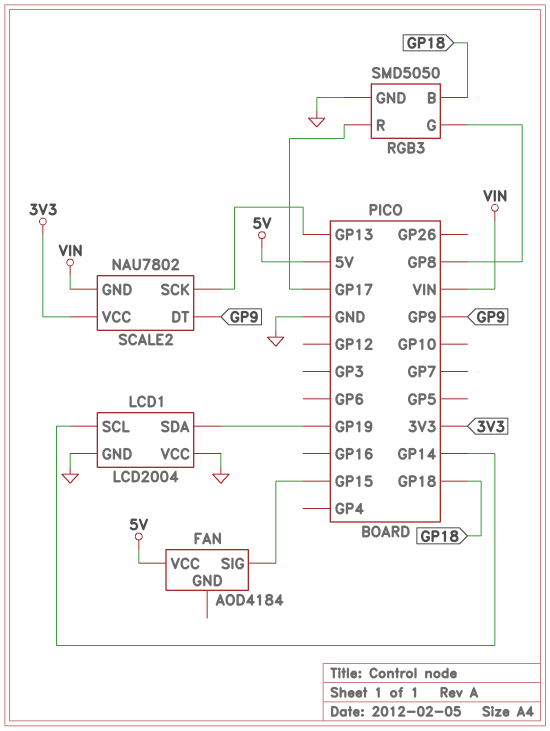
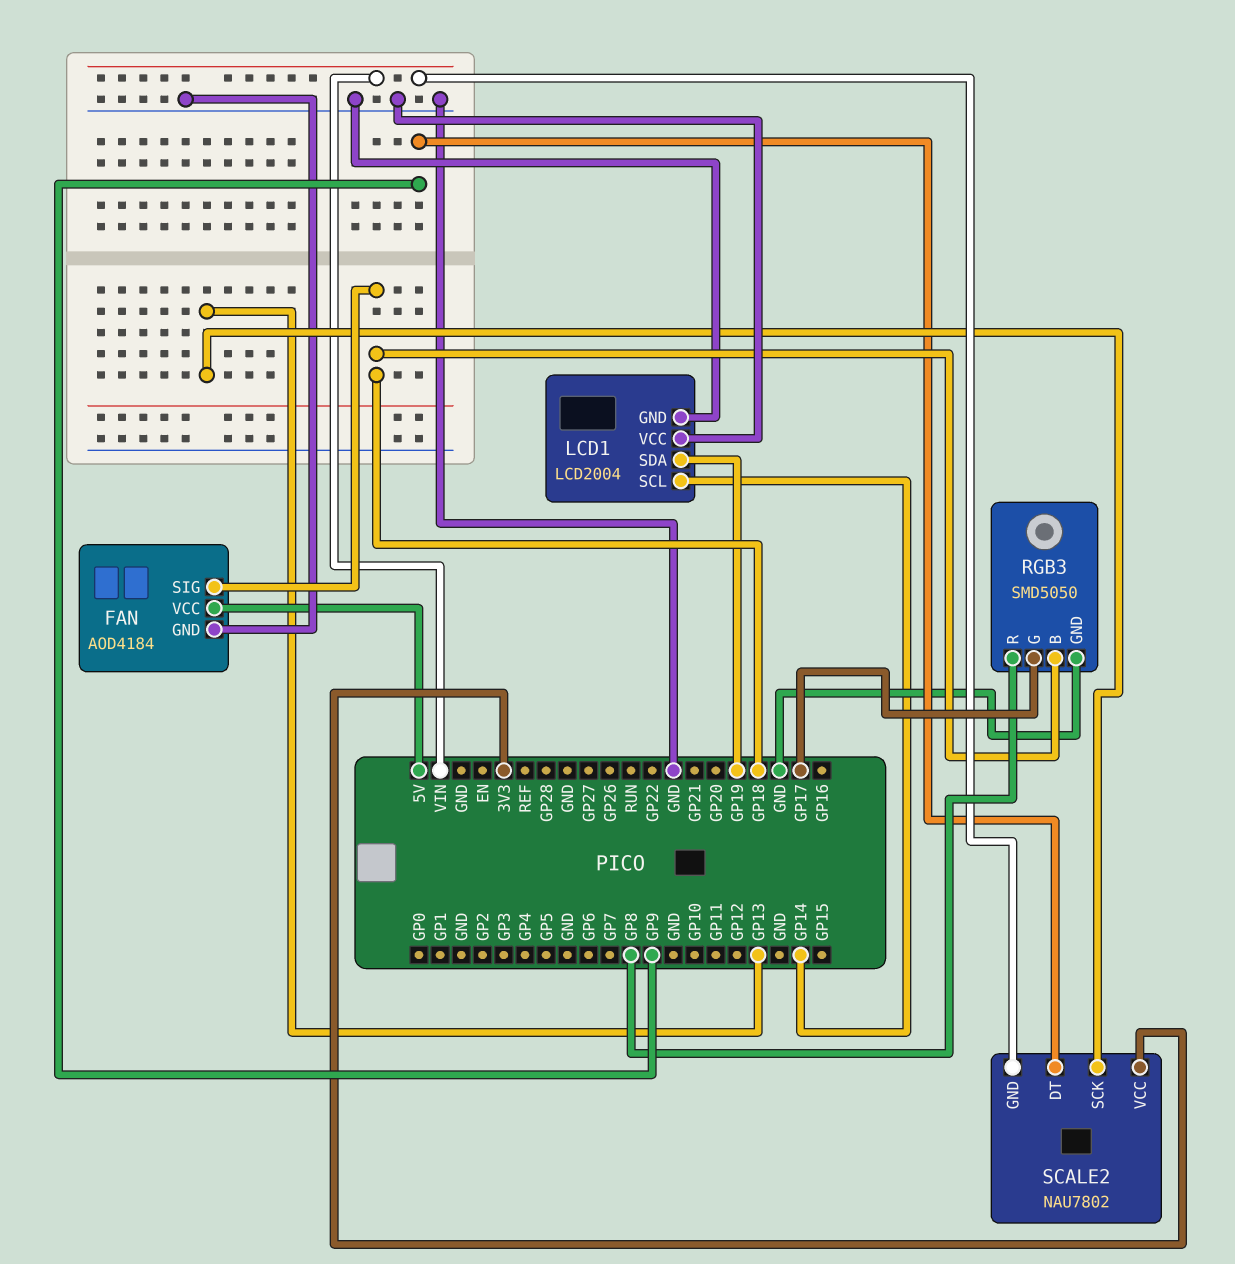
FAN pin GND: none -> GND
FAN pin SIG: GP15 -> GP18
RGB3 pin G: GP8 -> GP17
RGB3 pin R: GP17 -> GP8

